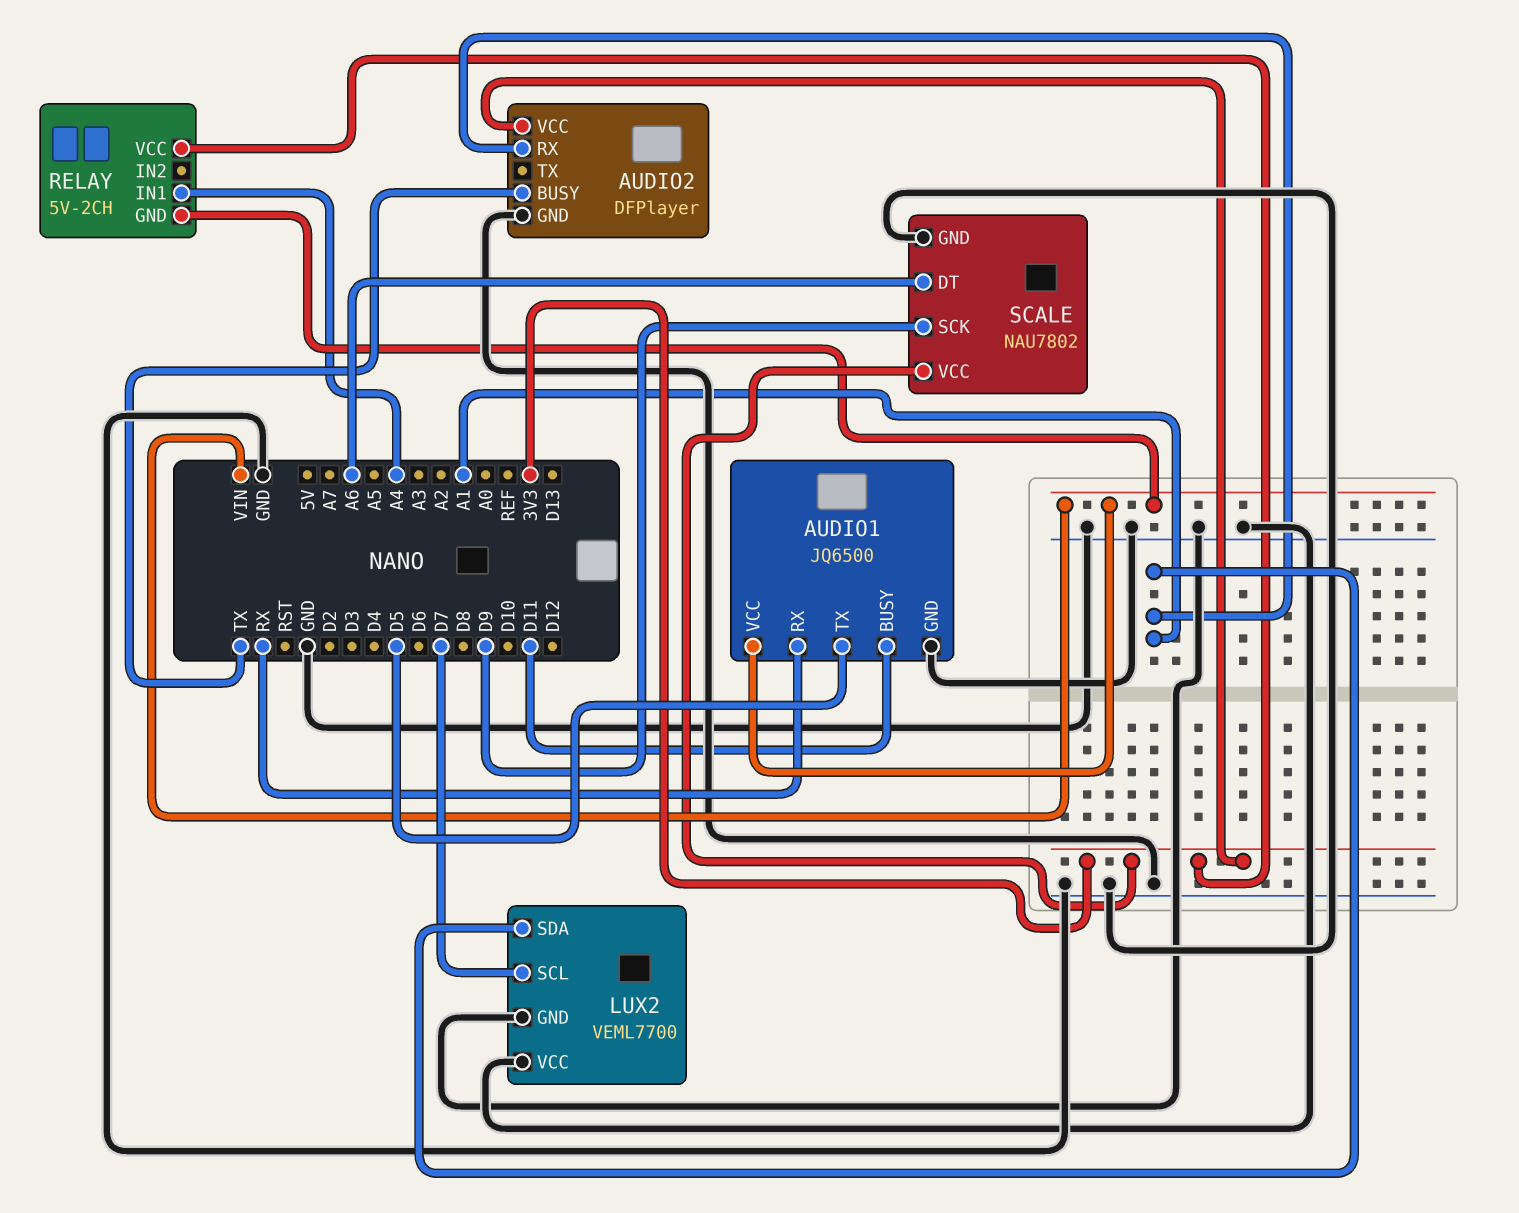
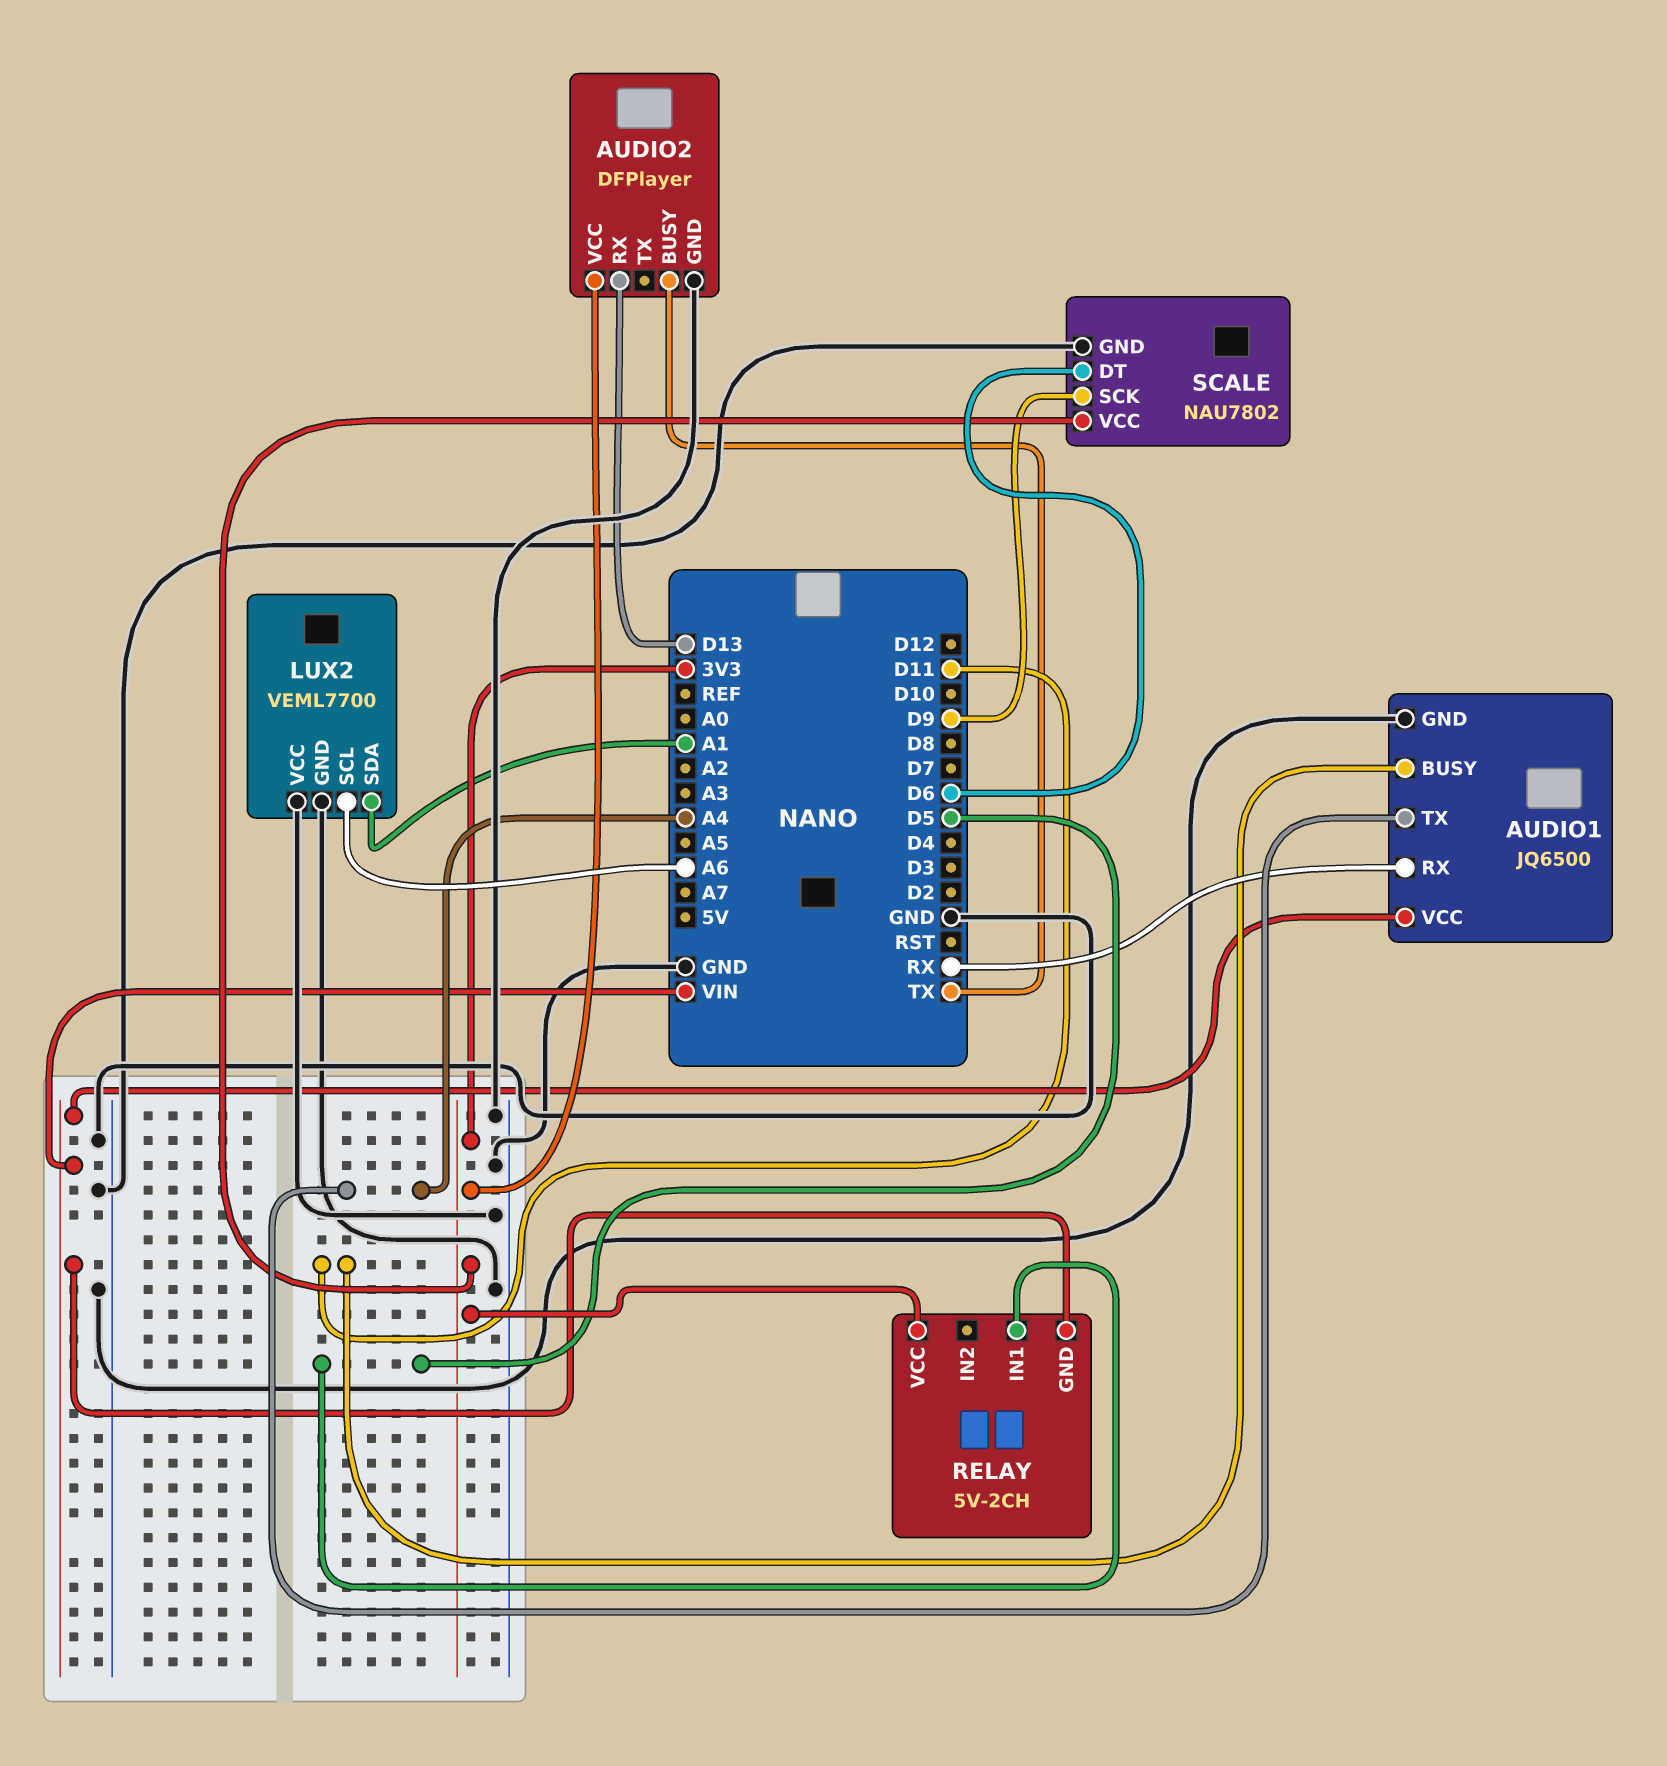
AUDIO1 pin TX: D5 -> A4
AUDIO2 pin RX: A1 -> D13
LUX2 pin SCL: D7 -> A6
RELAY pin IN1: A4 -> D5
SCALE pin DT: A6 -> D6

